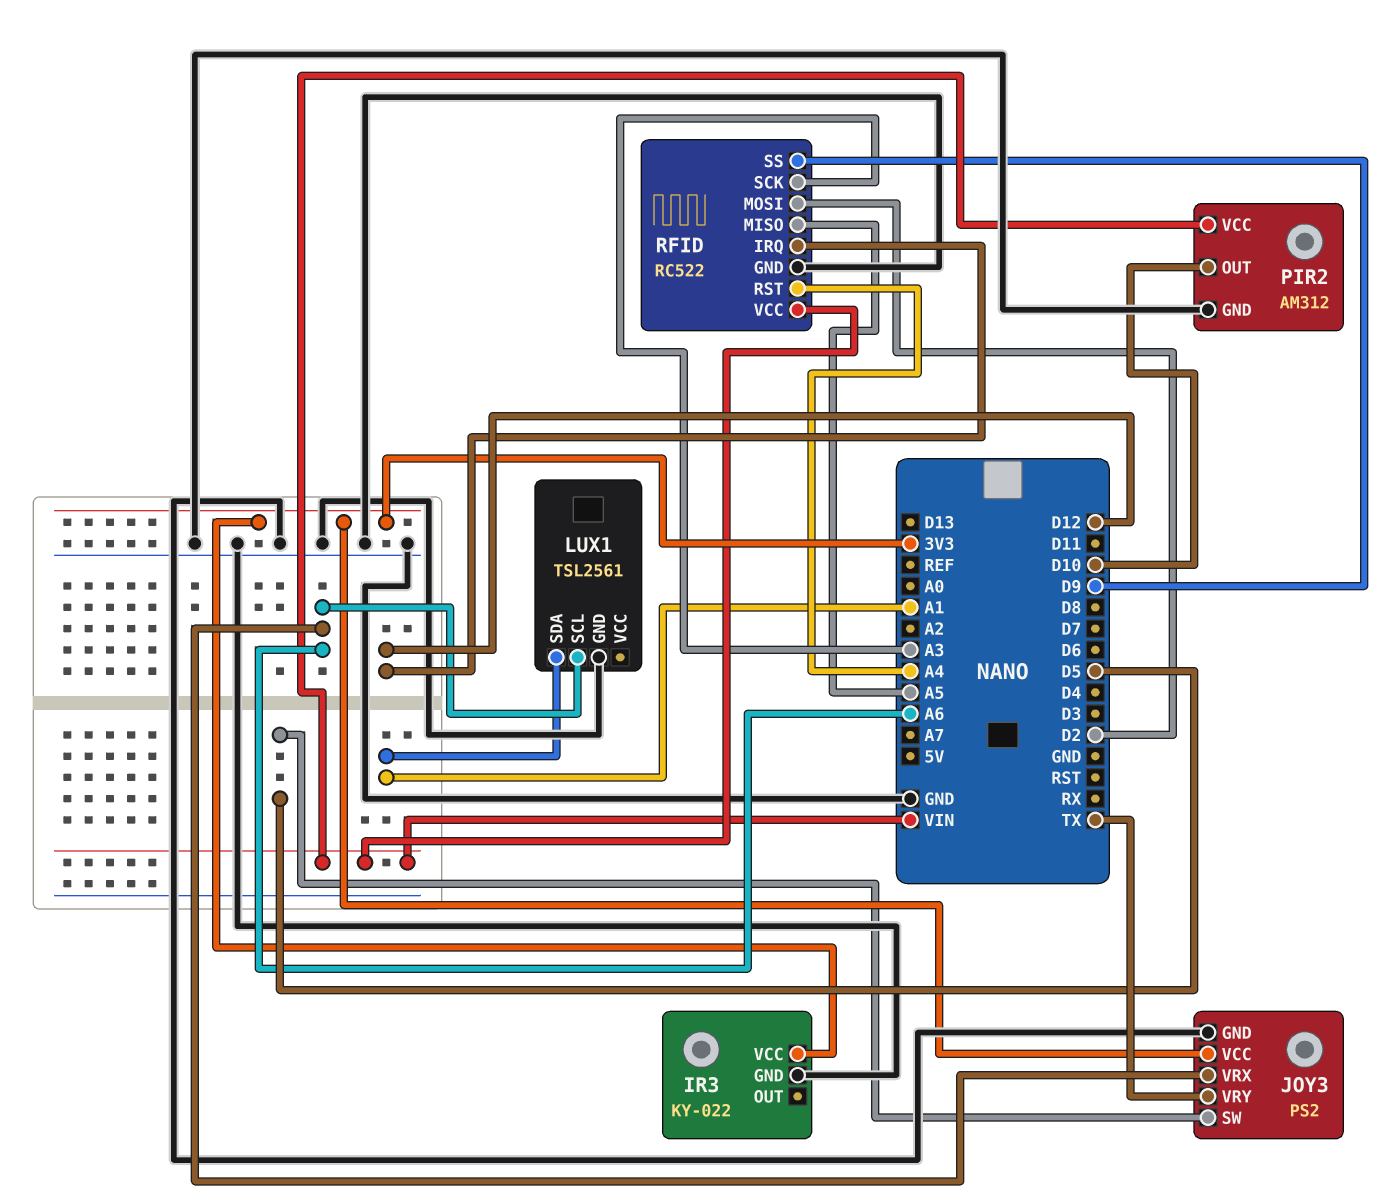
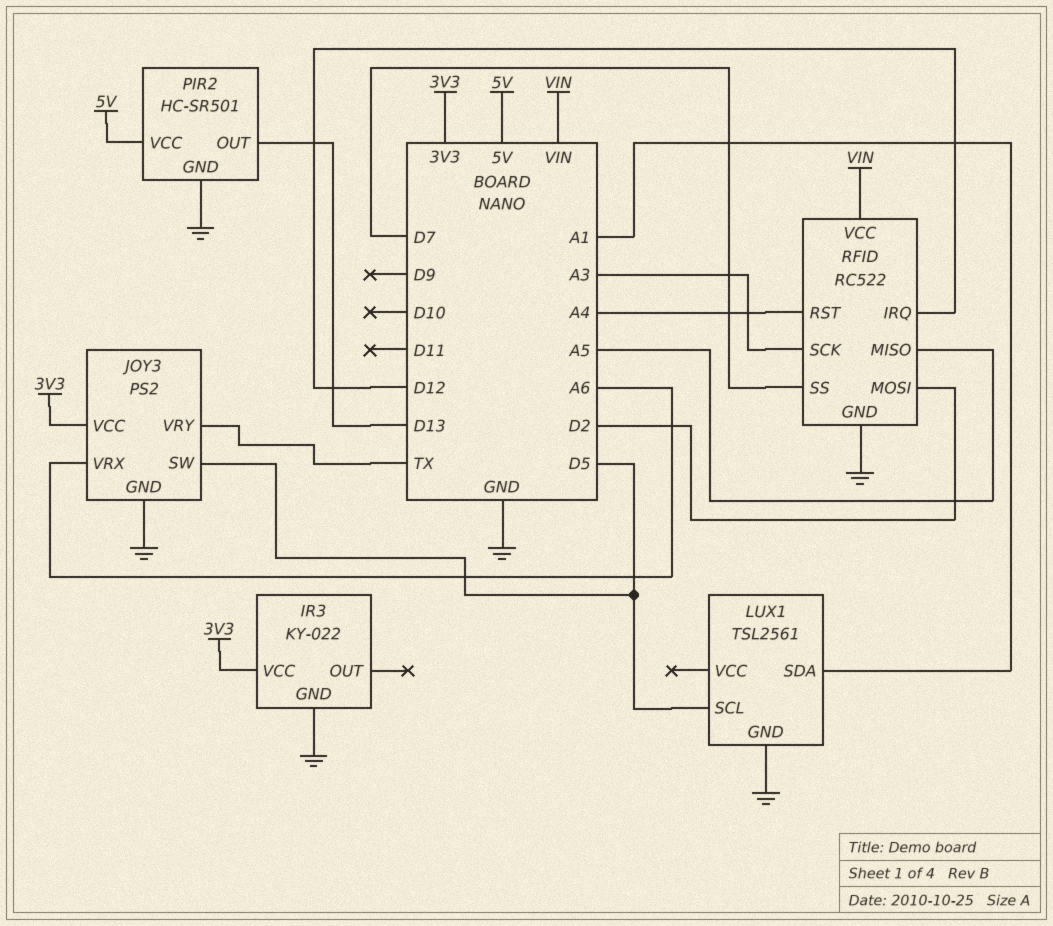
LUX1 pin SCL: A6 -> D5
PIR2: AM312 -> HC-SR501
PIR2 pin OUT: D10 -> D13
PIR2 pin VCC: VIN -> 5V
RFID pin SS: D9 -> D7

